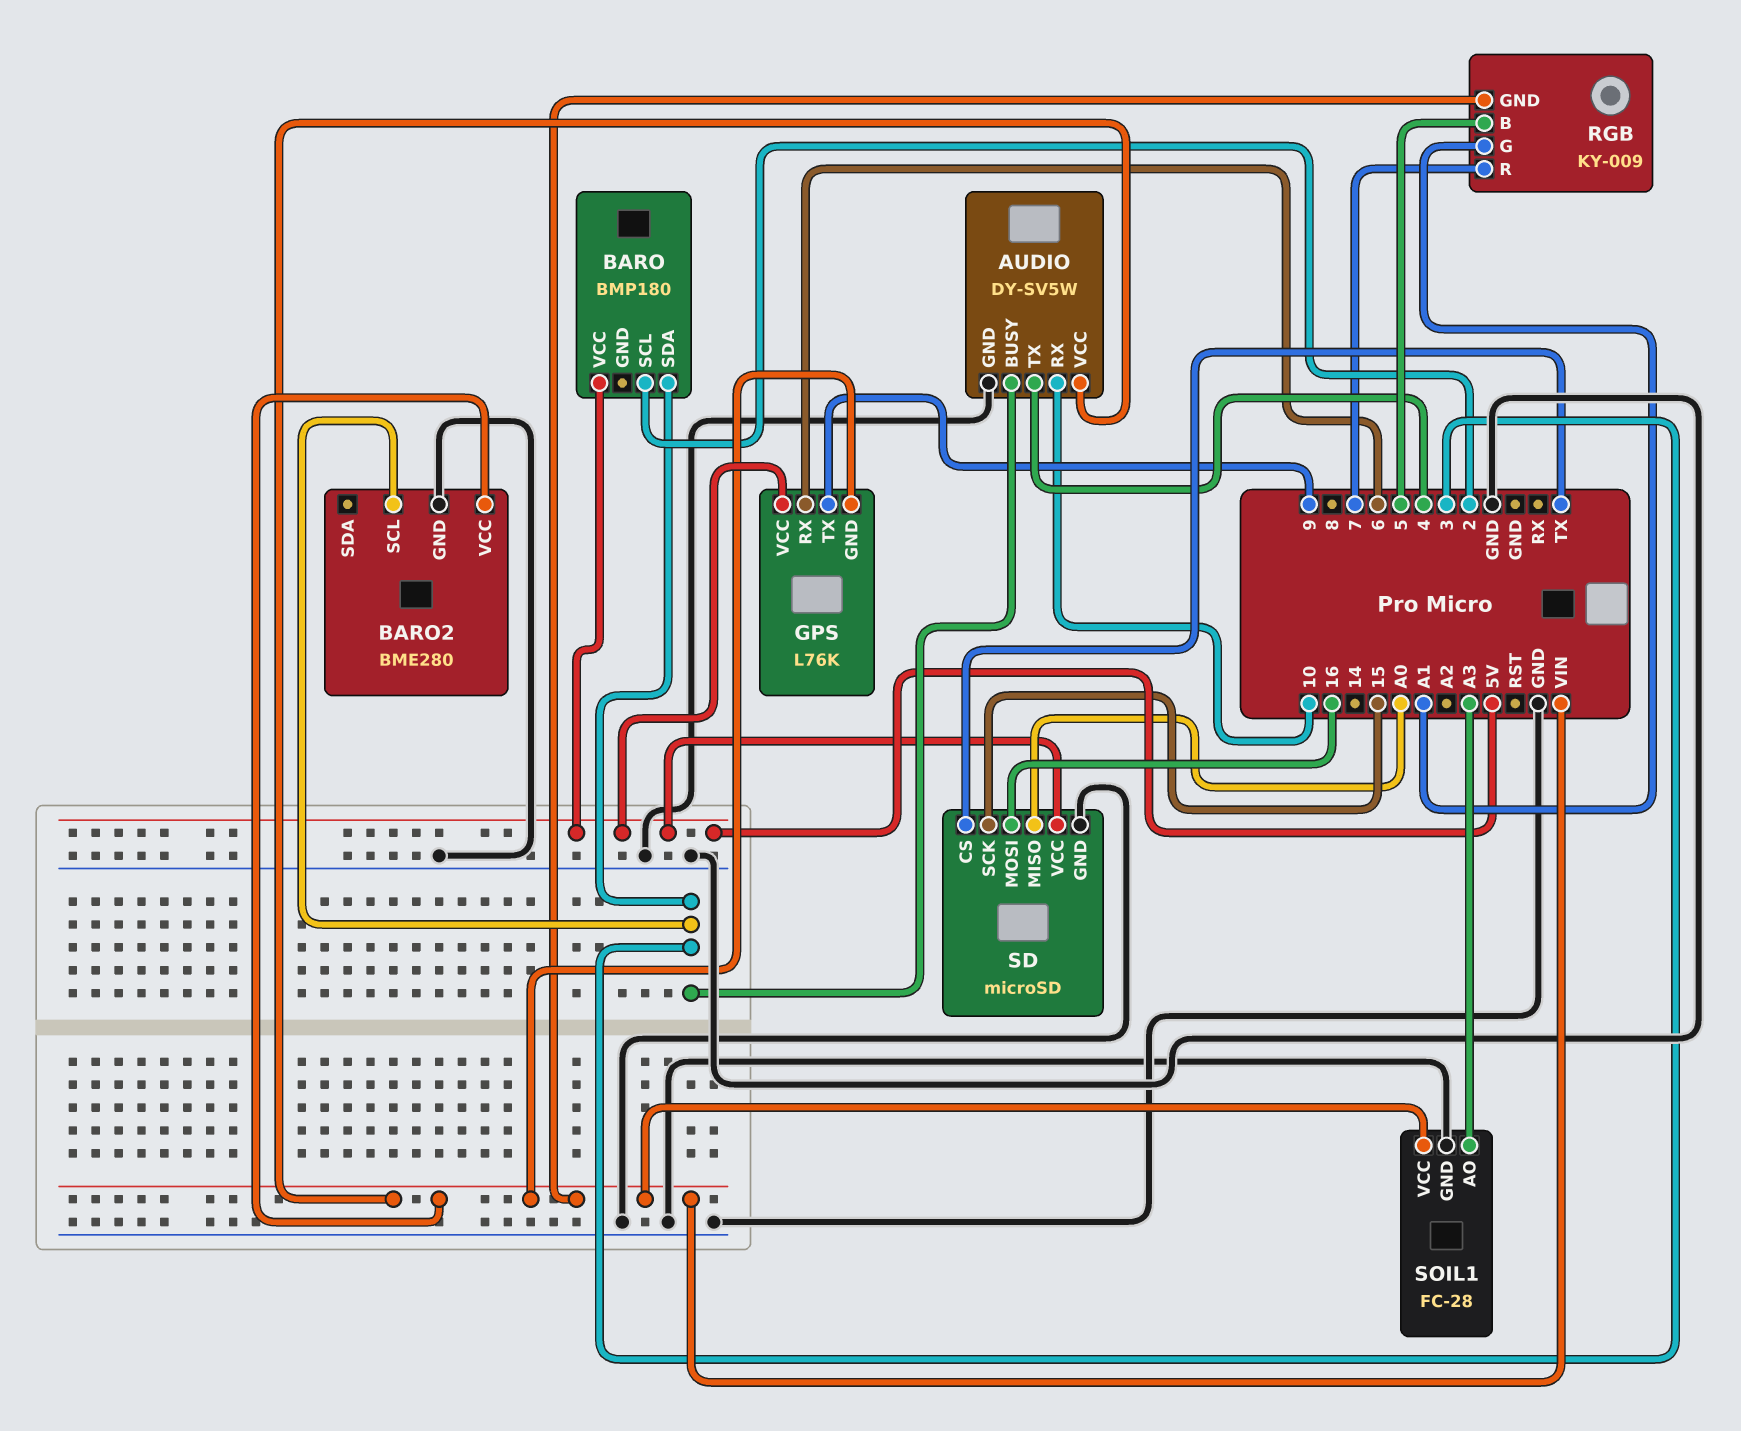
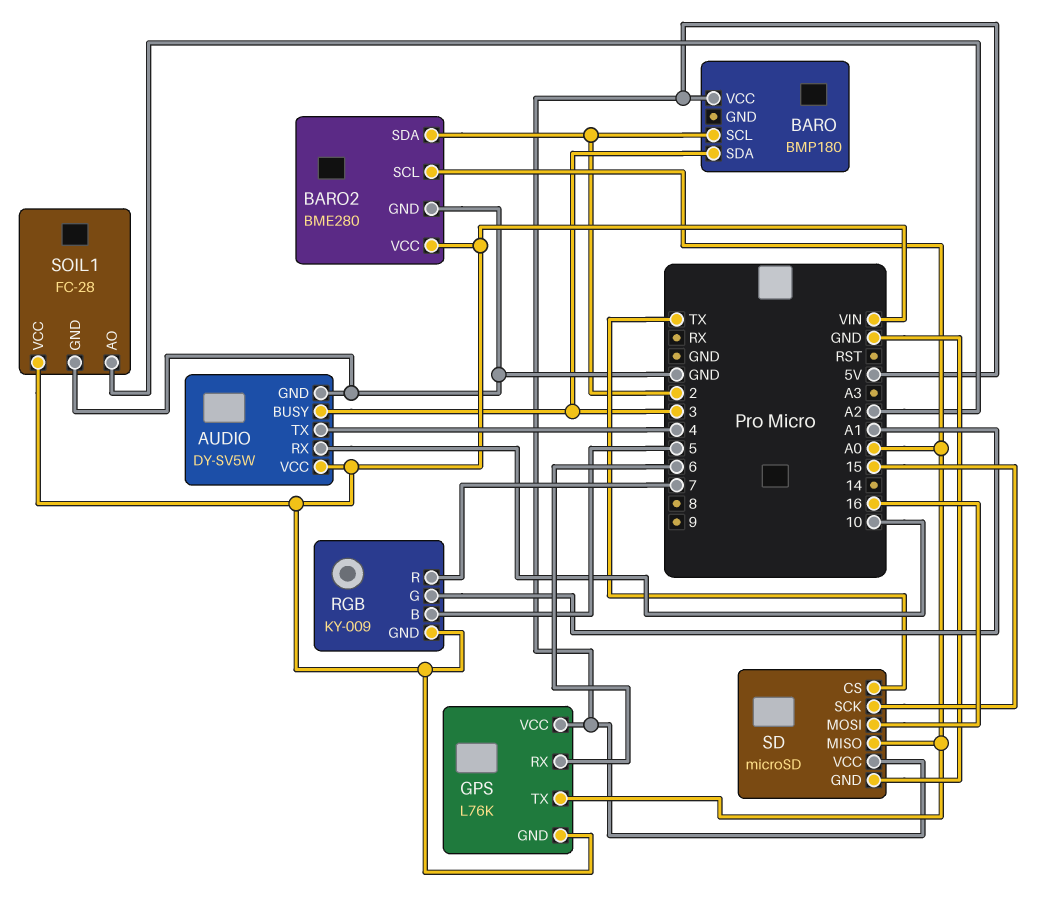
BARO2 pin SCL: 3 -> A0
BARO2 pin SDA: none -> 2
GPS pin TX: 9 -> A0
SOIL1 pin AO: A3 -> A2

